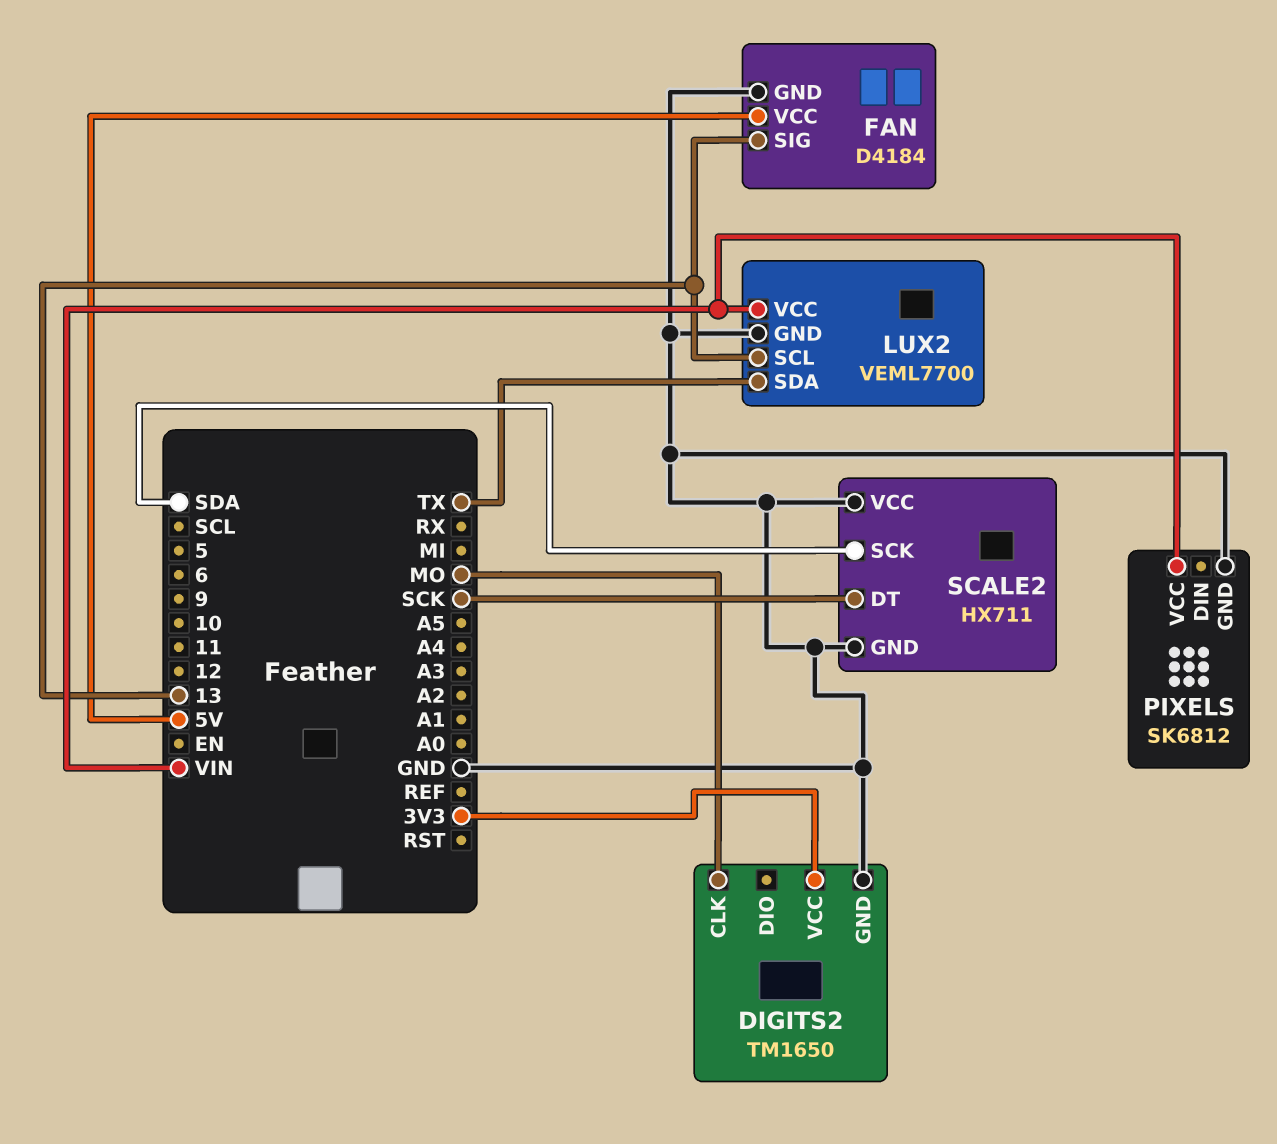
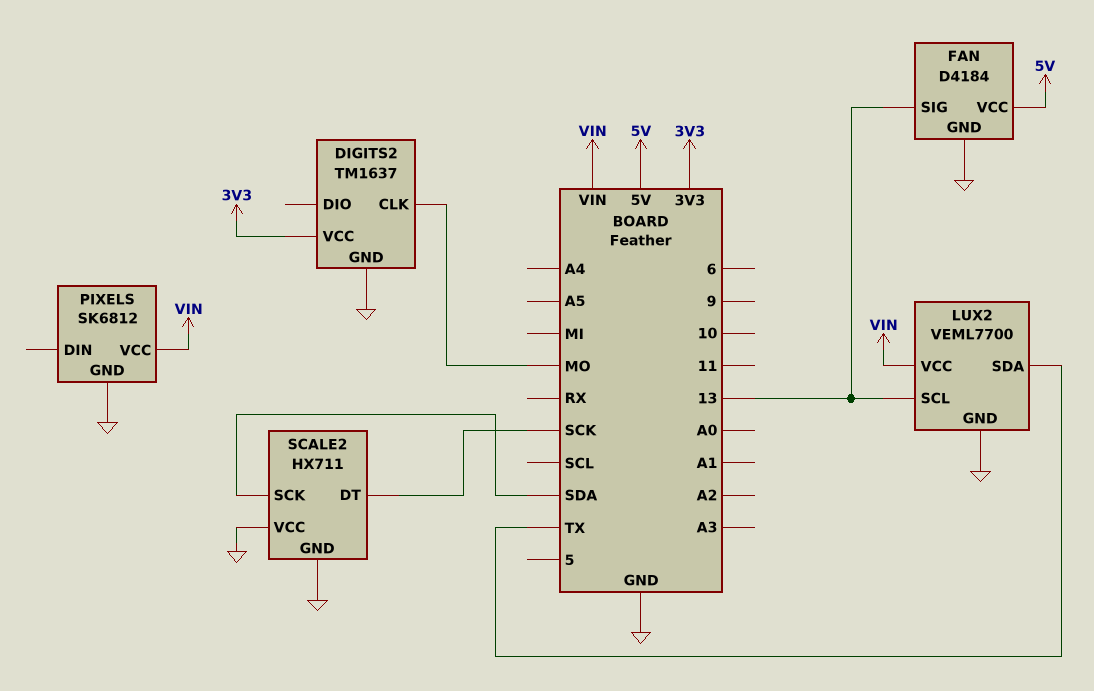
DIGITS2: TM1650 -> TM1637

